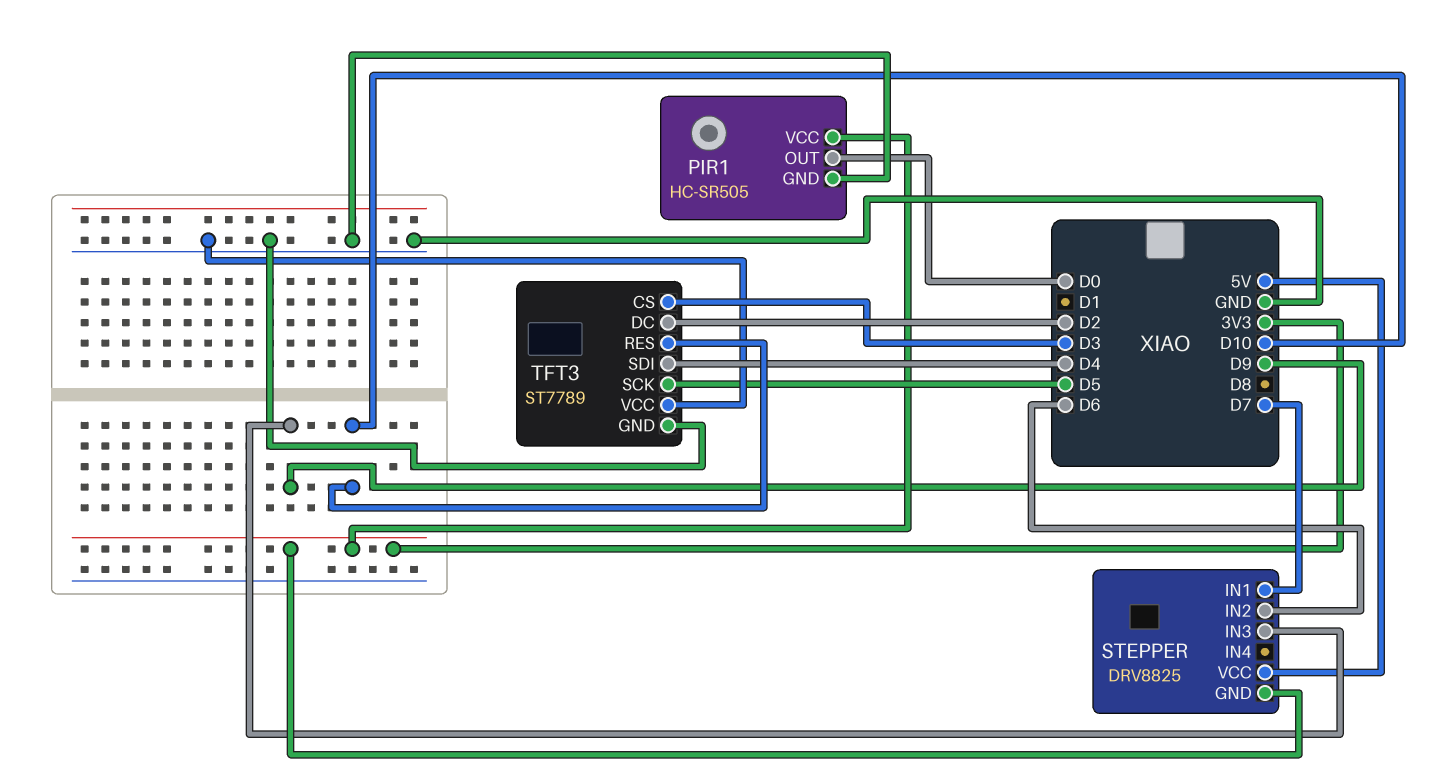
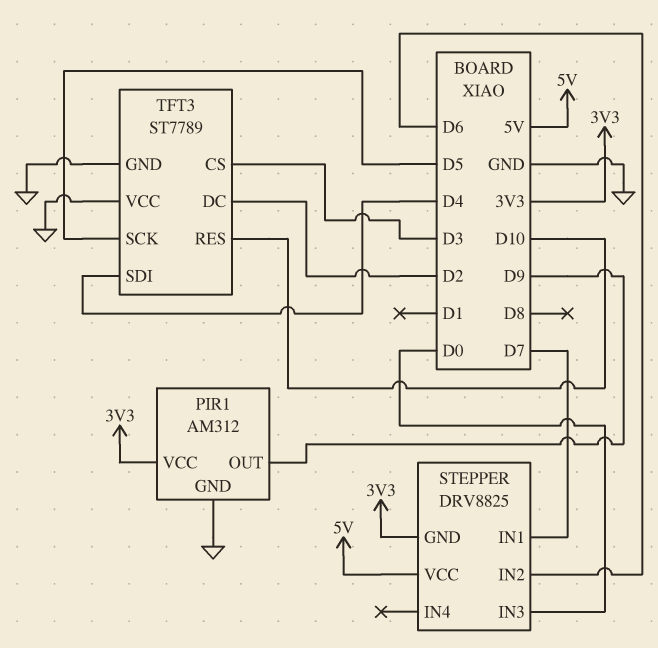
PIR1: HC-SR505 -> AM312
PIR1 pin OUT: D0 -> D9
STEPPER pin IN3: D9 -> D0

